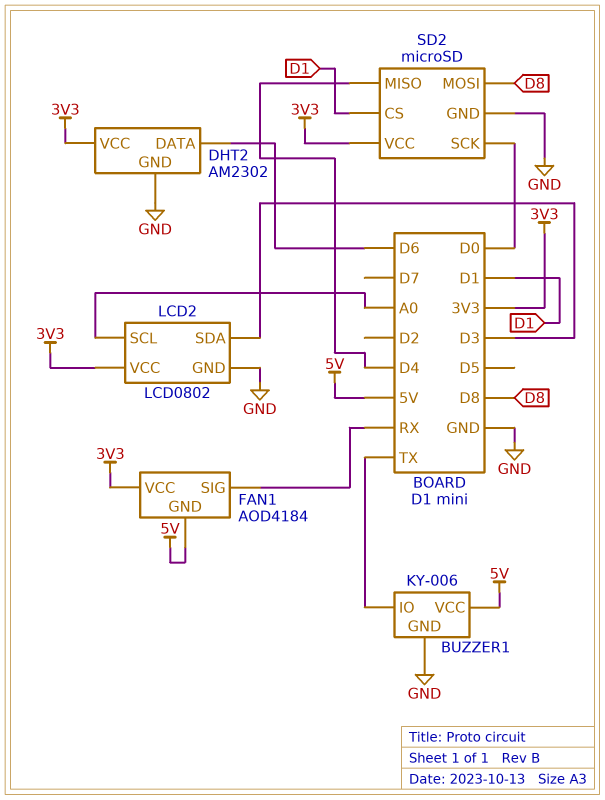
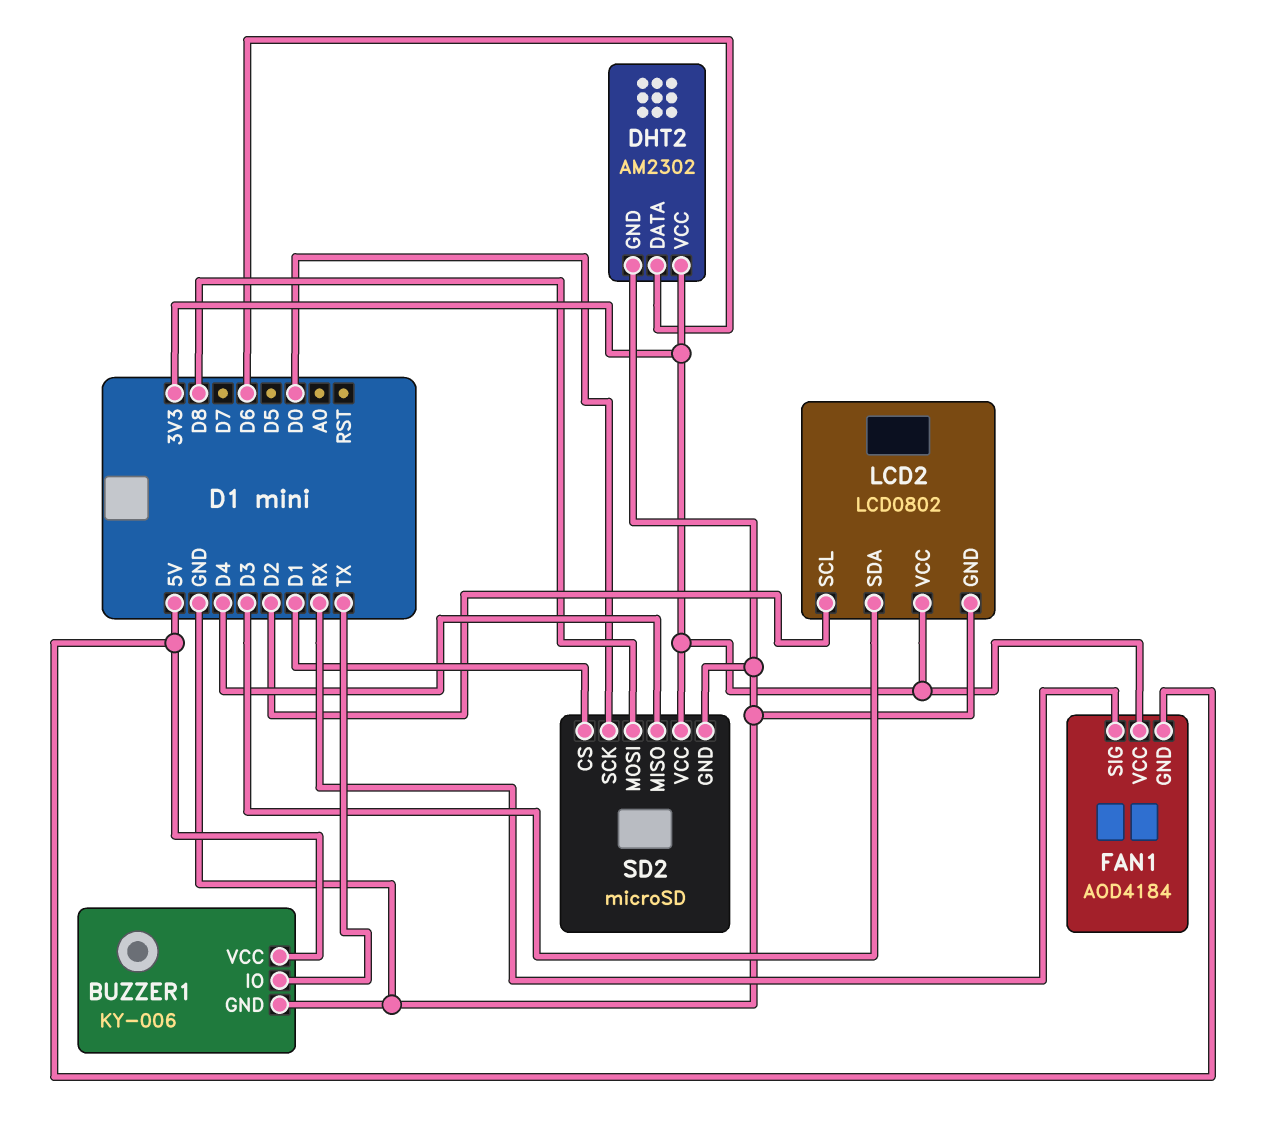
LCD2 pin SCL: A0 -> D2

